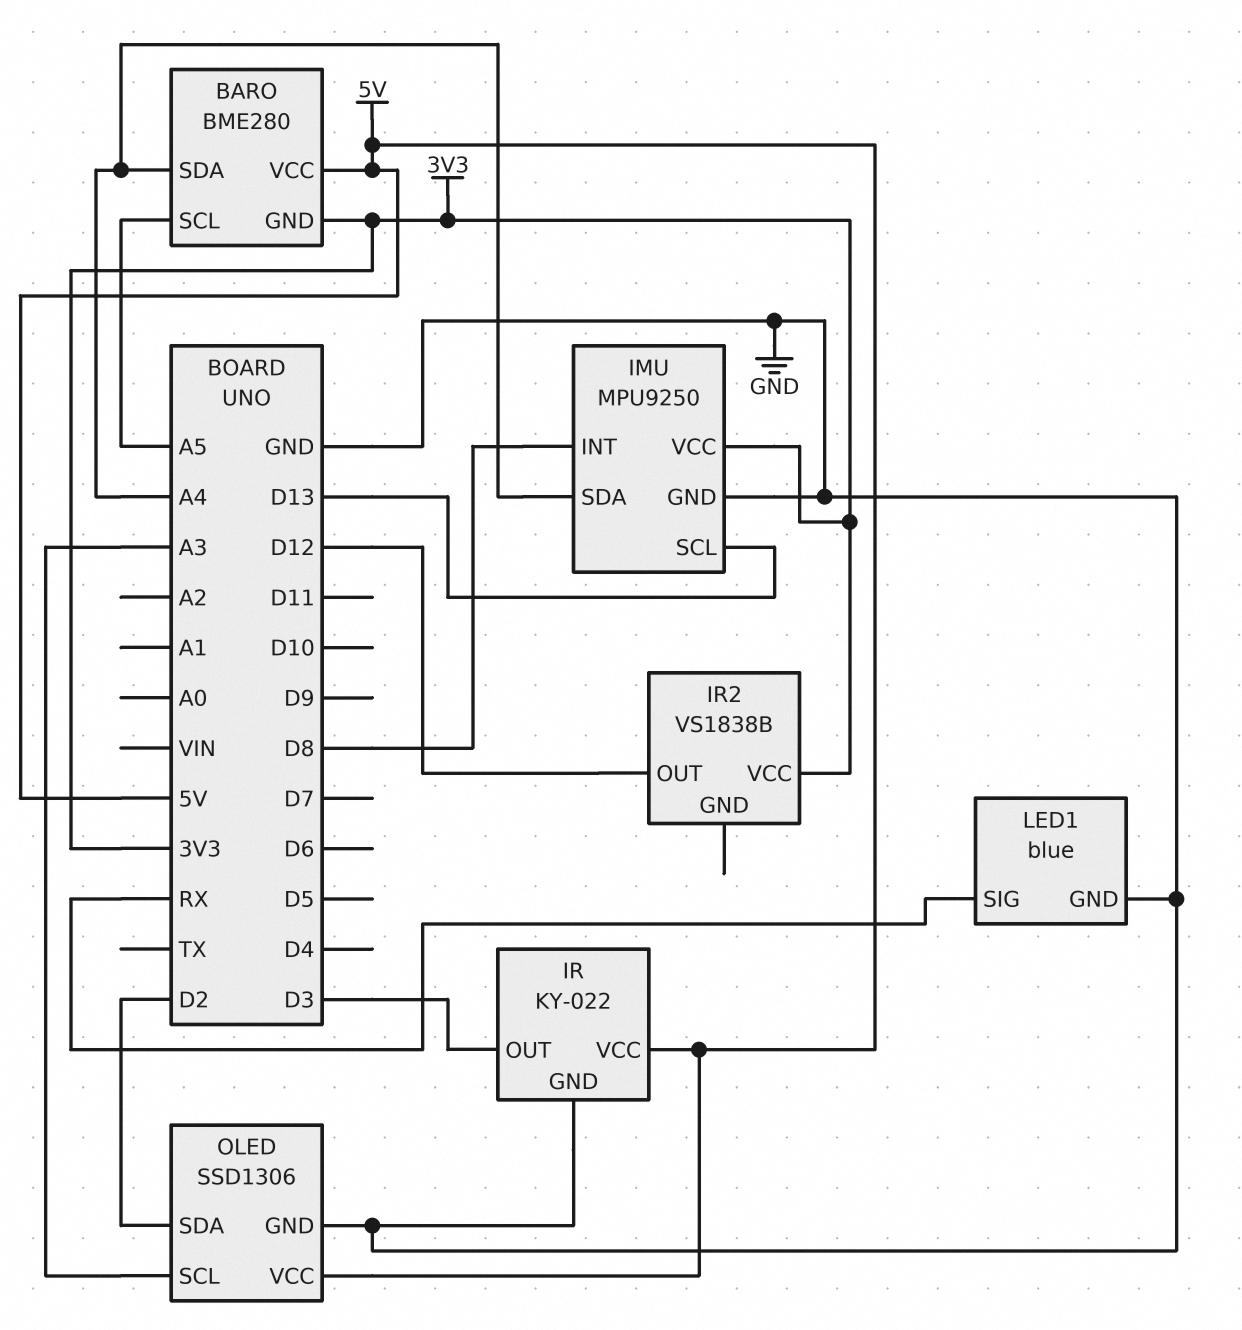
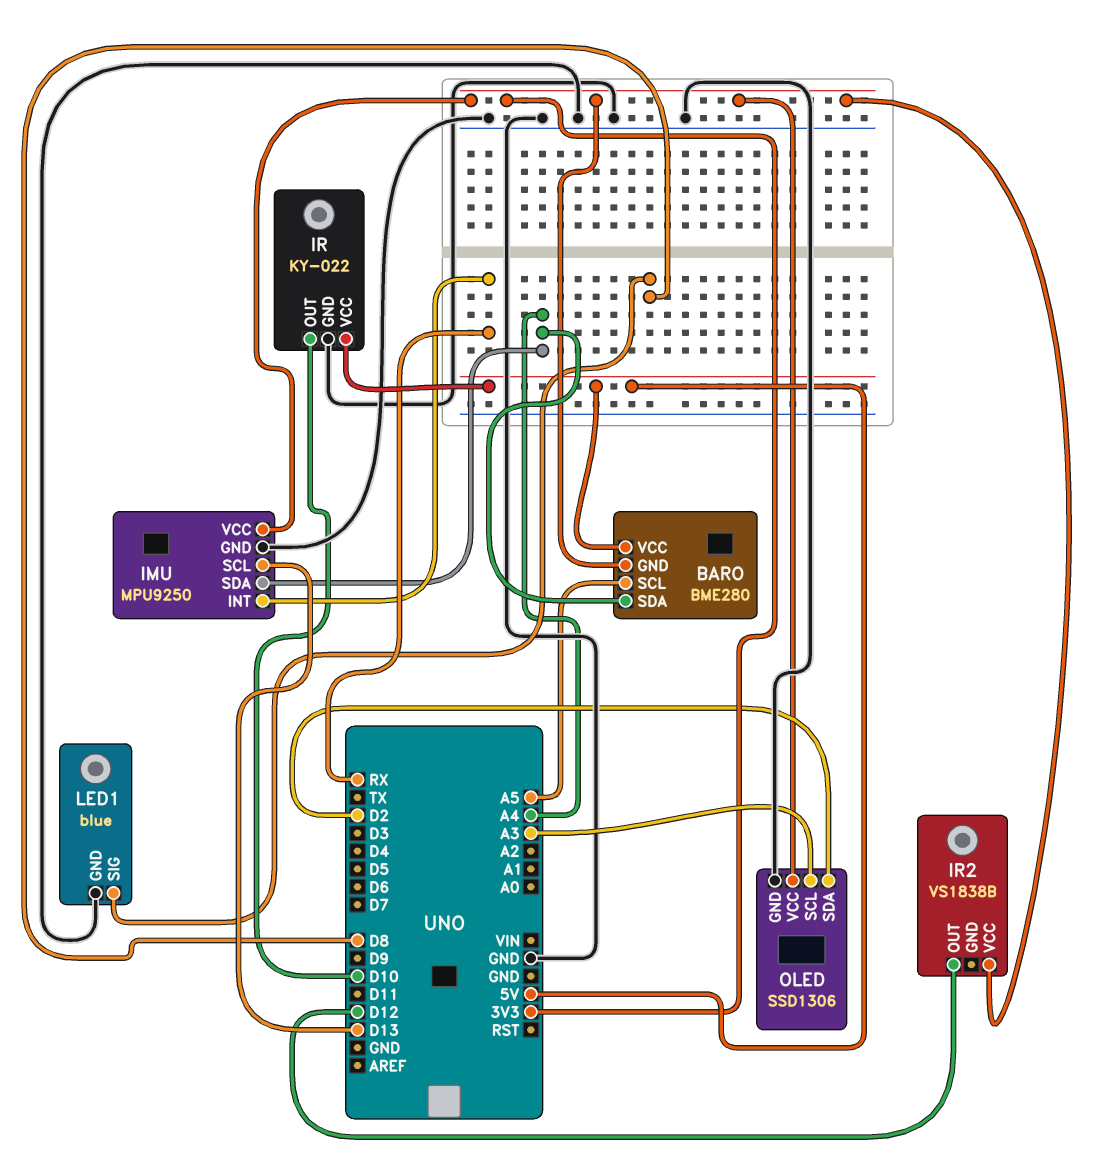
IMU pin INT: D8 -> RX
IR pin OUT: D3 -> D10
LED1 pin SIG: RX -> D8
OLED pin VCC: 5V -> 3V3

